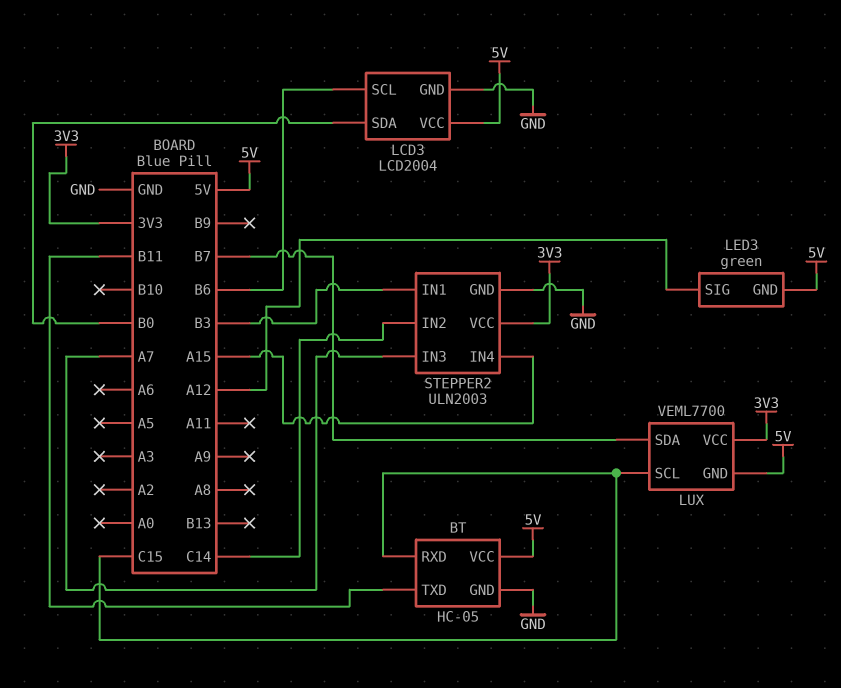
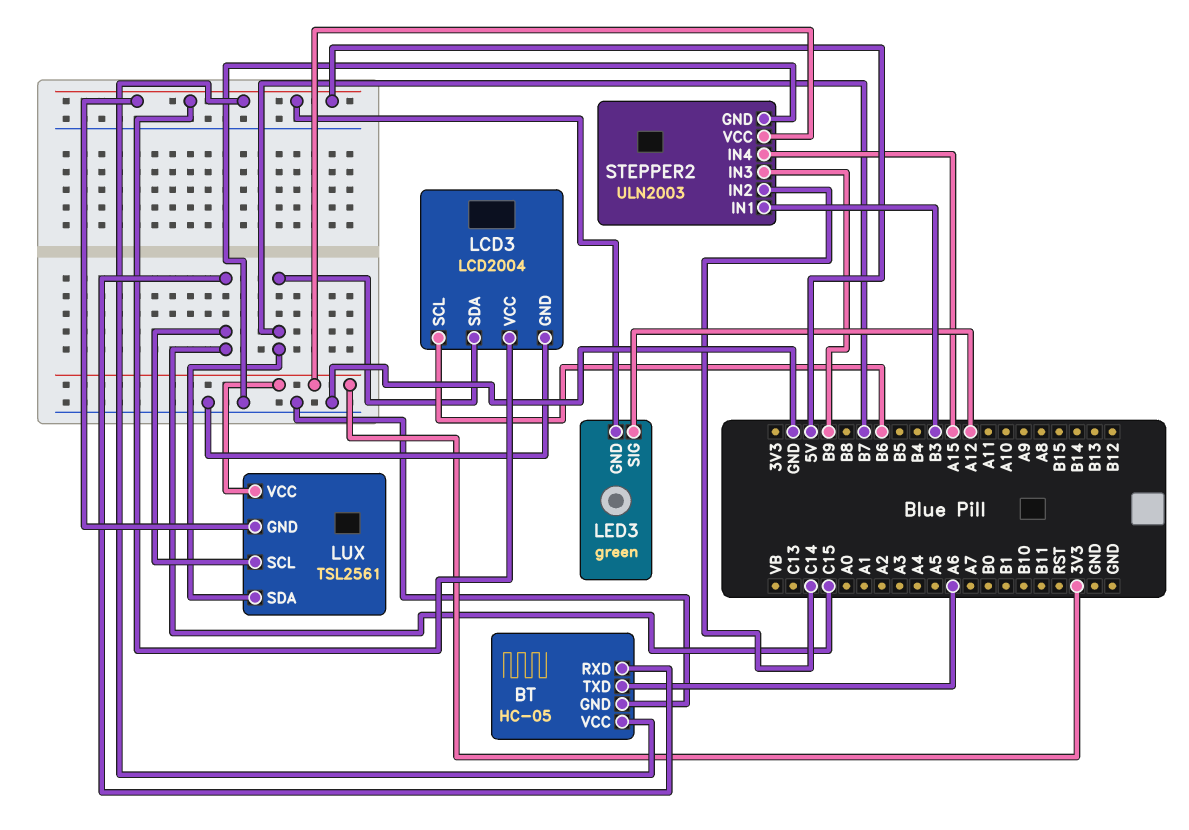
BT pin TXD: B11 -> A6
LCD3 pin SDA: B0 -> B7
LUX: VEML7700 -> TSL2561
STEPPER2 pin IN3: A7 -> B9

